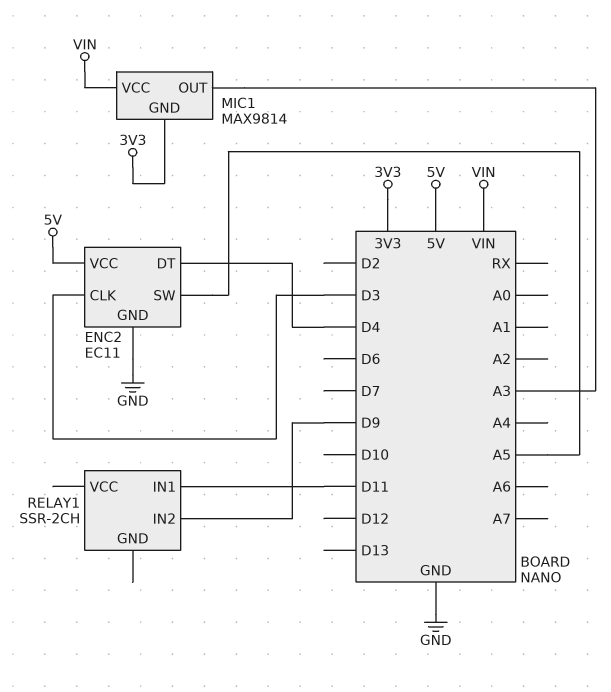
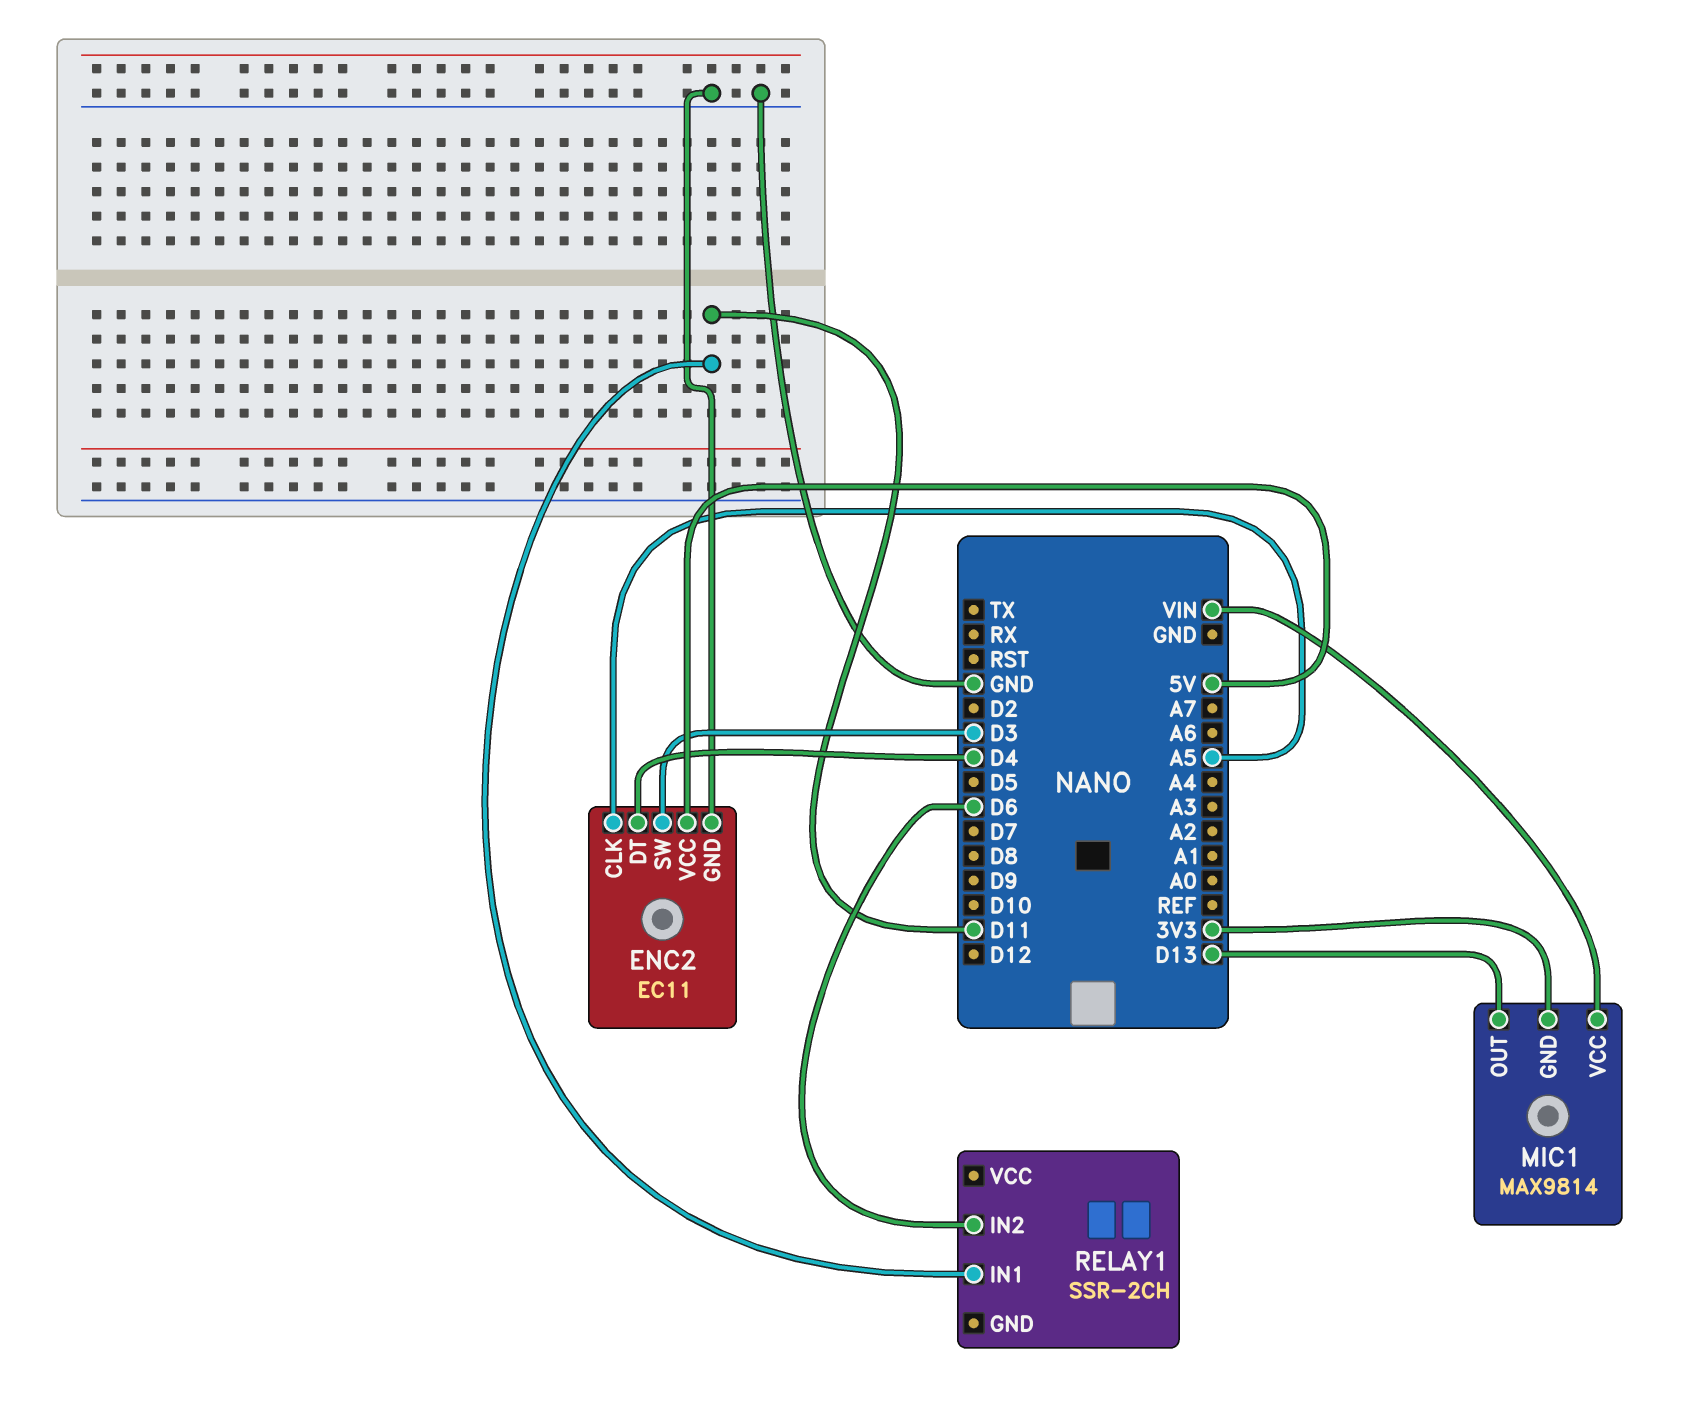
ENC2 pin CLK: D3 -> A5
ENC2 pin SW: A5 -> D3
MIC1 pin OUT: A3 -> D13
RELAY1 pin IN2: D9 -> D6

